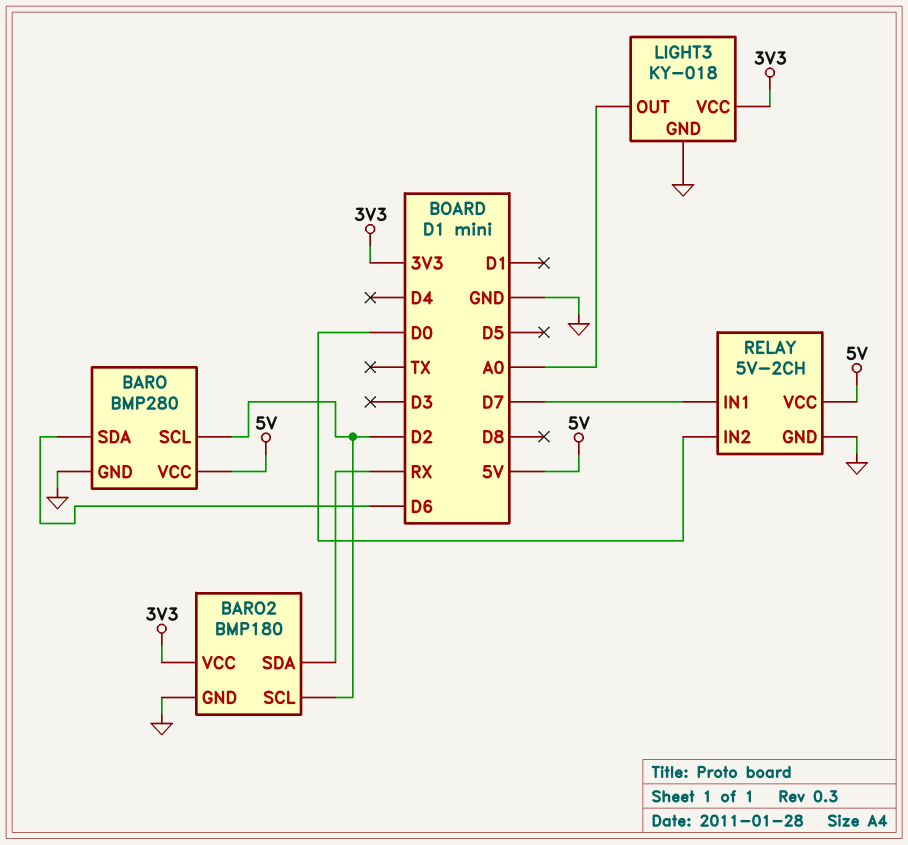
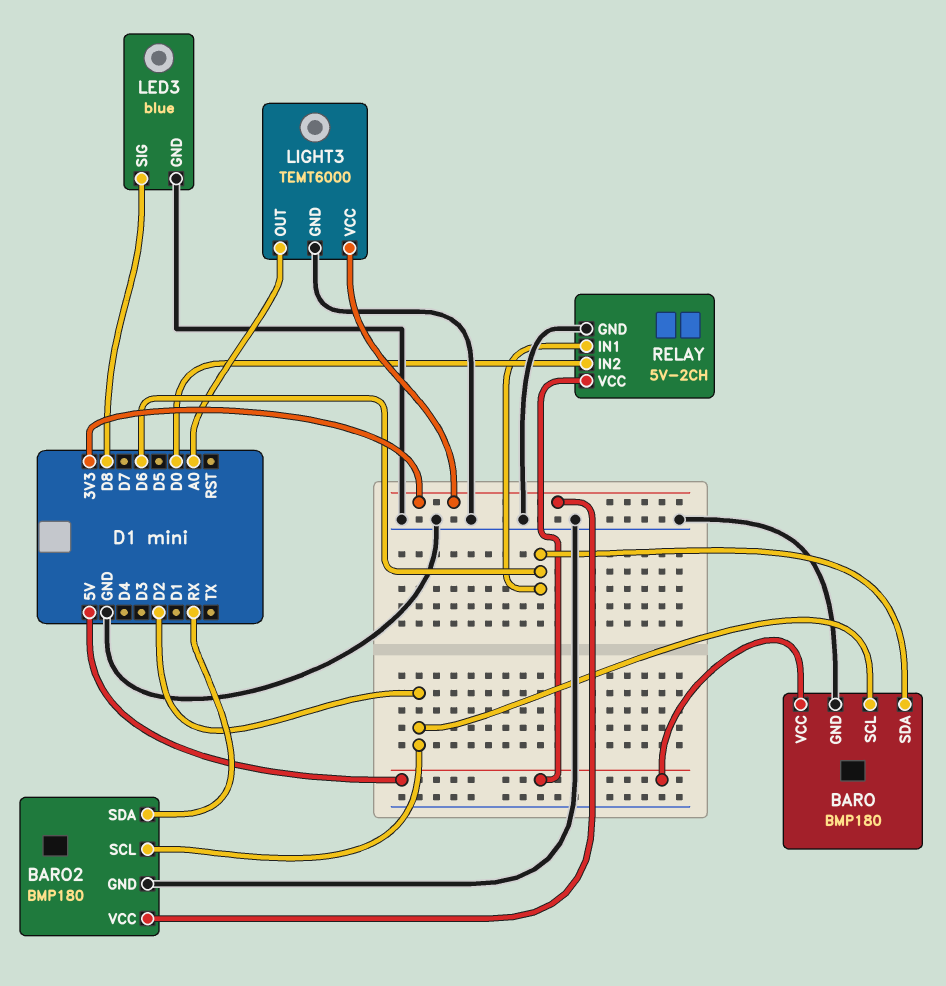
BARO: BMP280 -> BMP180
LED3: none -> blue
LED3 pin GND: none -> GND
LED3 pin SIG: none -> D8
LIGHT3: KY-018 -> TEMT6000
RELAY pin IN1: D7 -> D6

